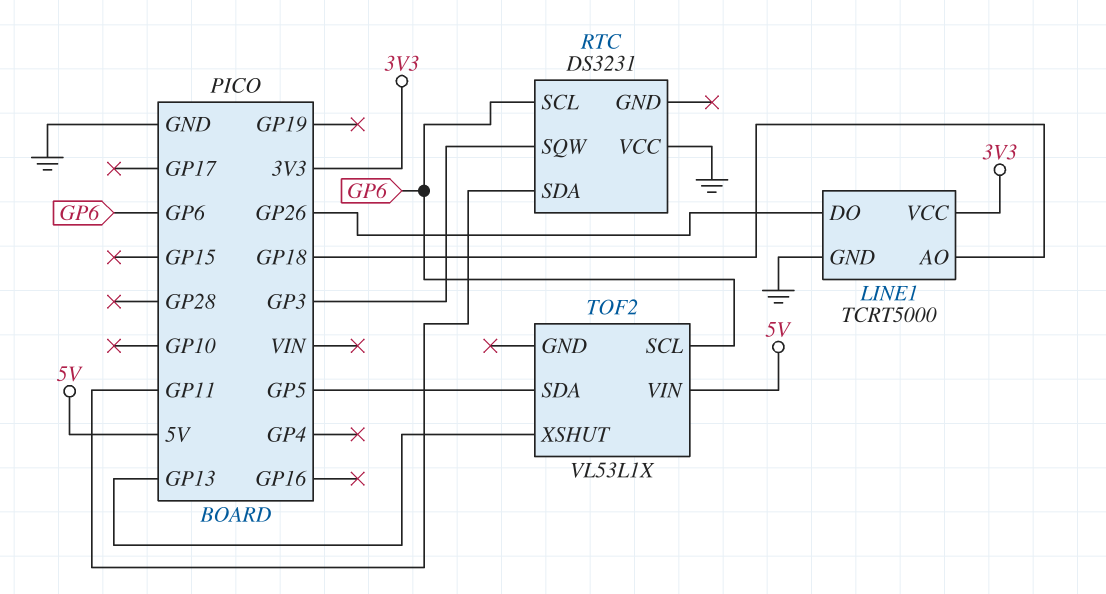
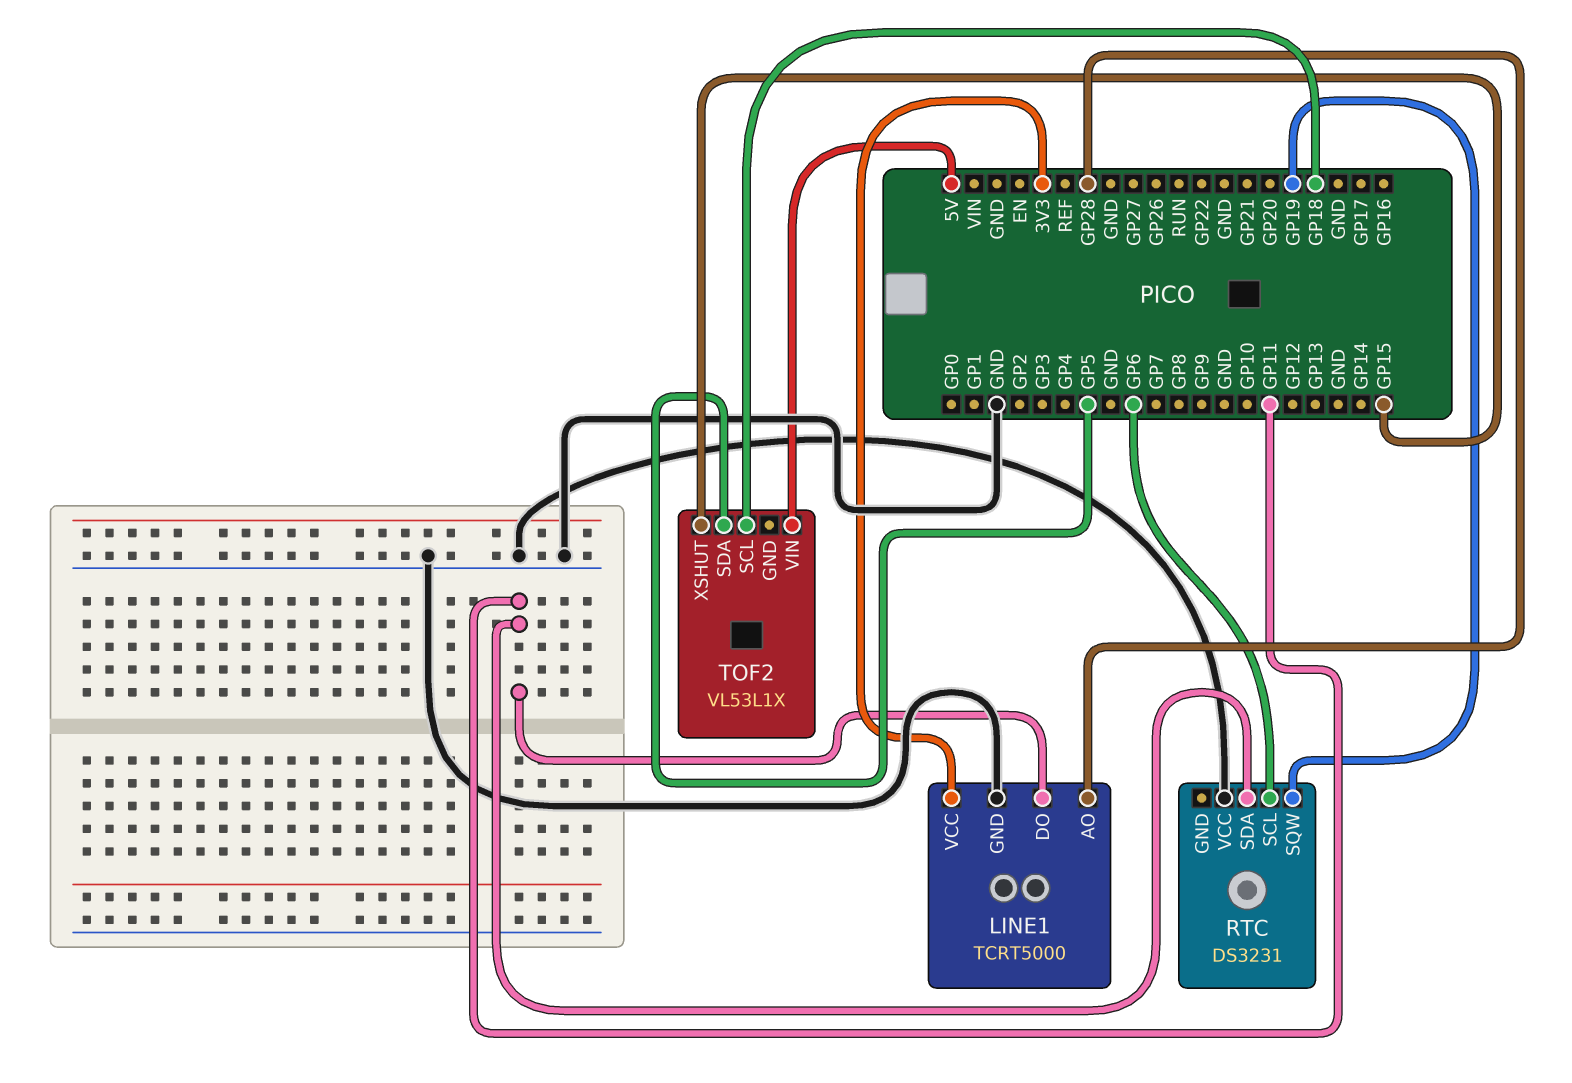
LINE1 pin AO: GP18 -> GP28
LINE1 pin DO: GP26 -> GP11
RTC pin SQW: GP3 -> GP19
TOF2 pin SCL: GP6 -> GP18
TOF2 pin XSHUT: GP13 -> GP15

